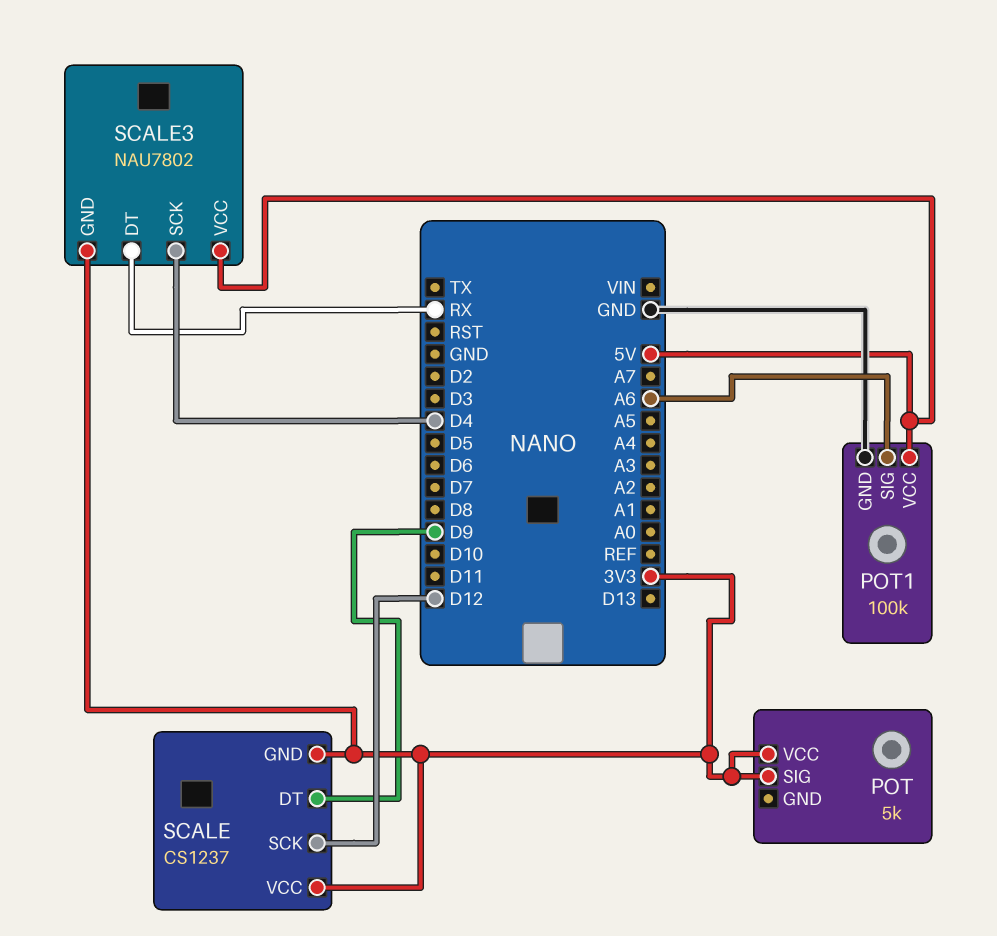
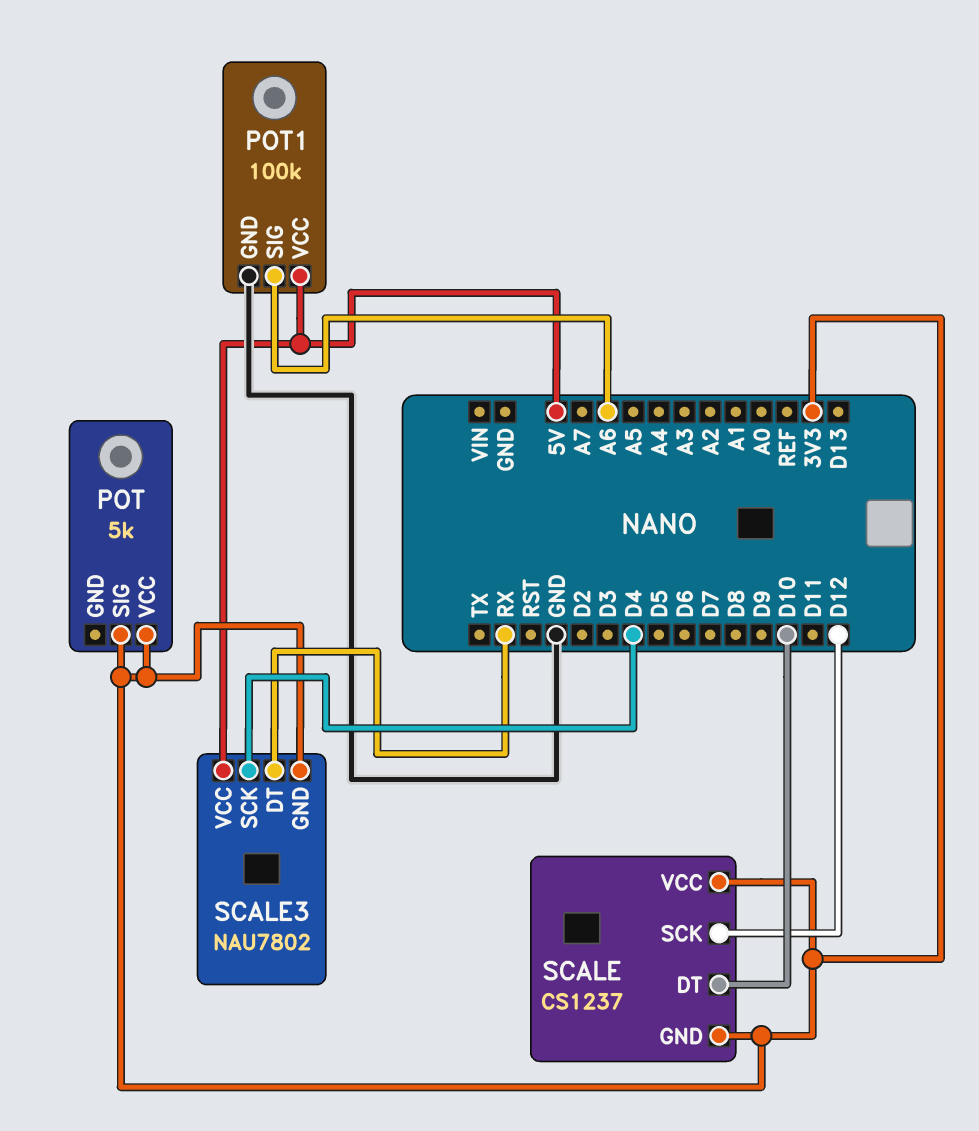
SCALE pin DT: D9 -> D10

